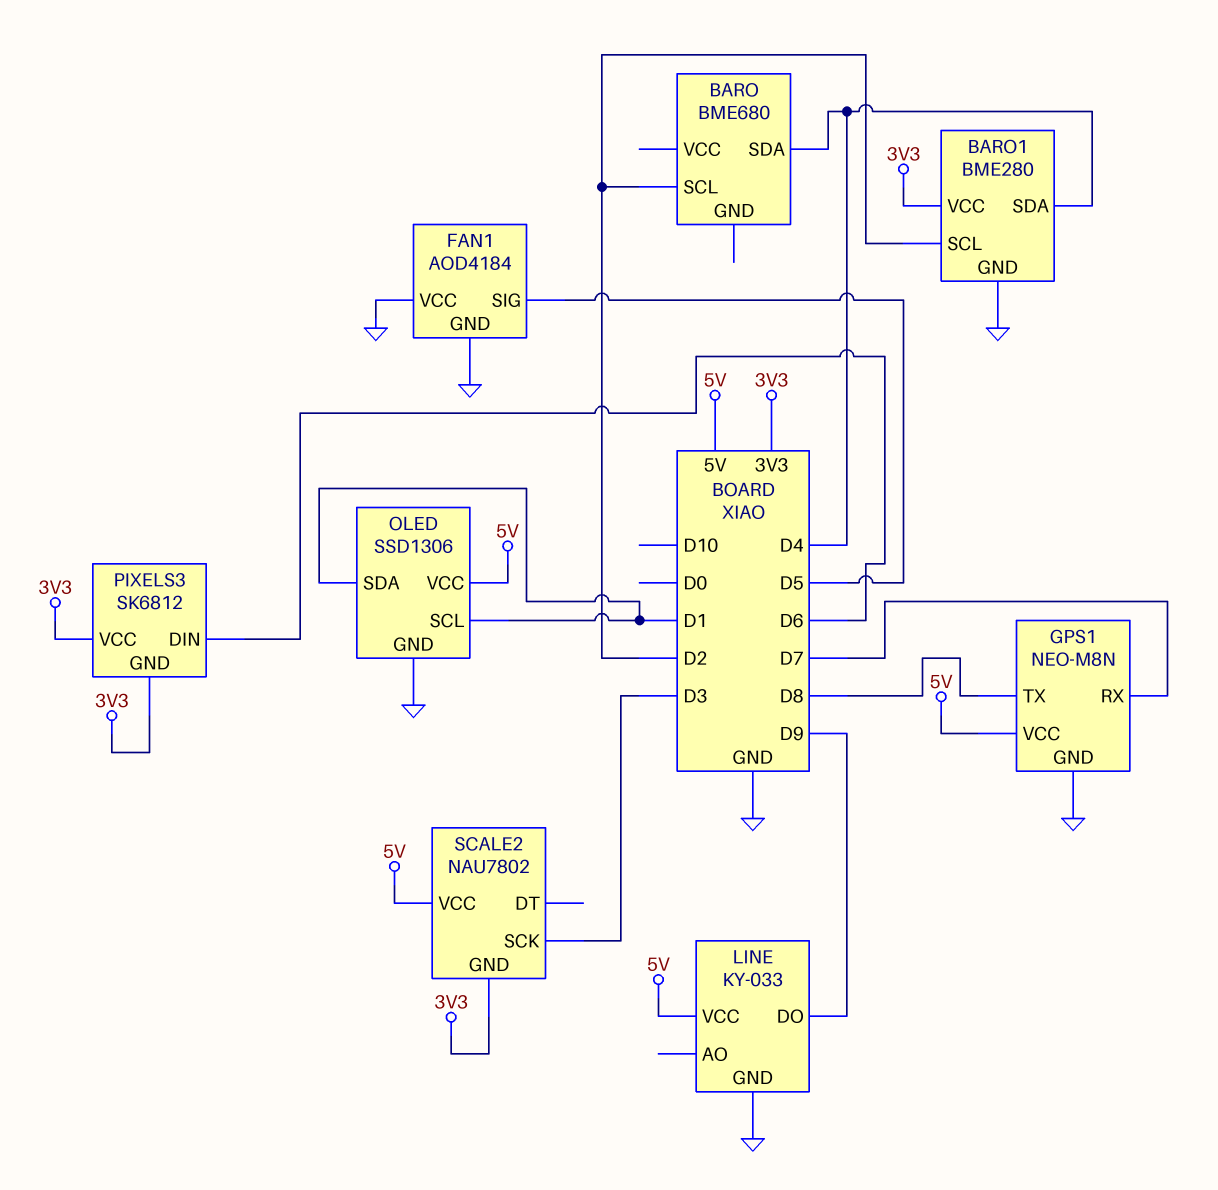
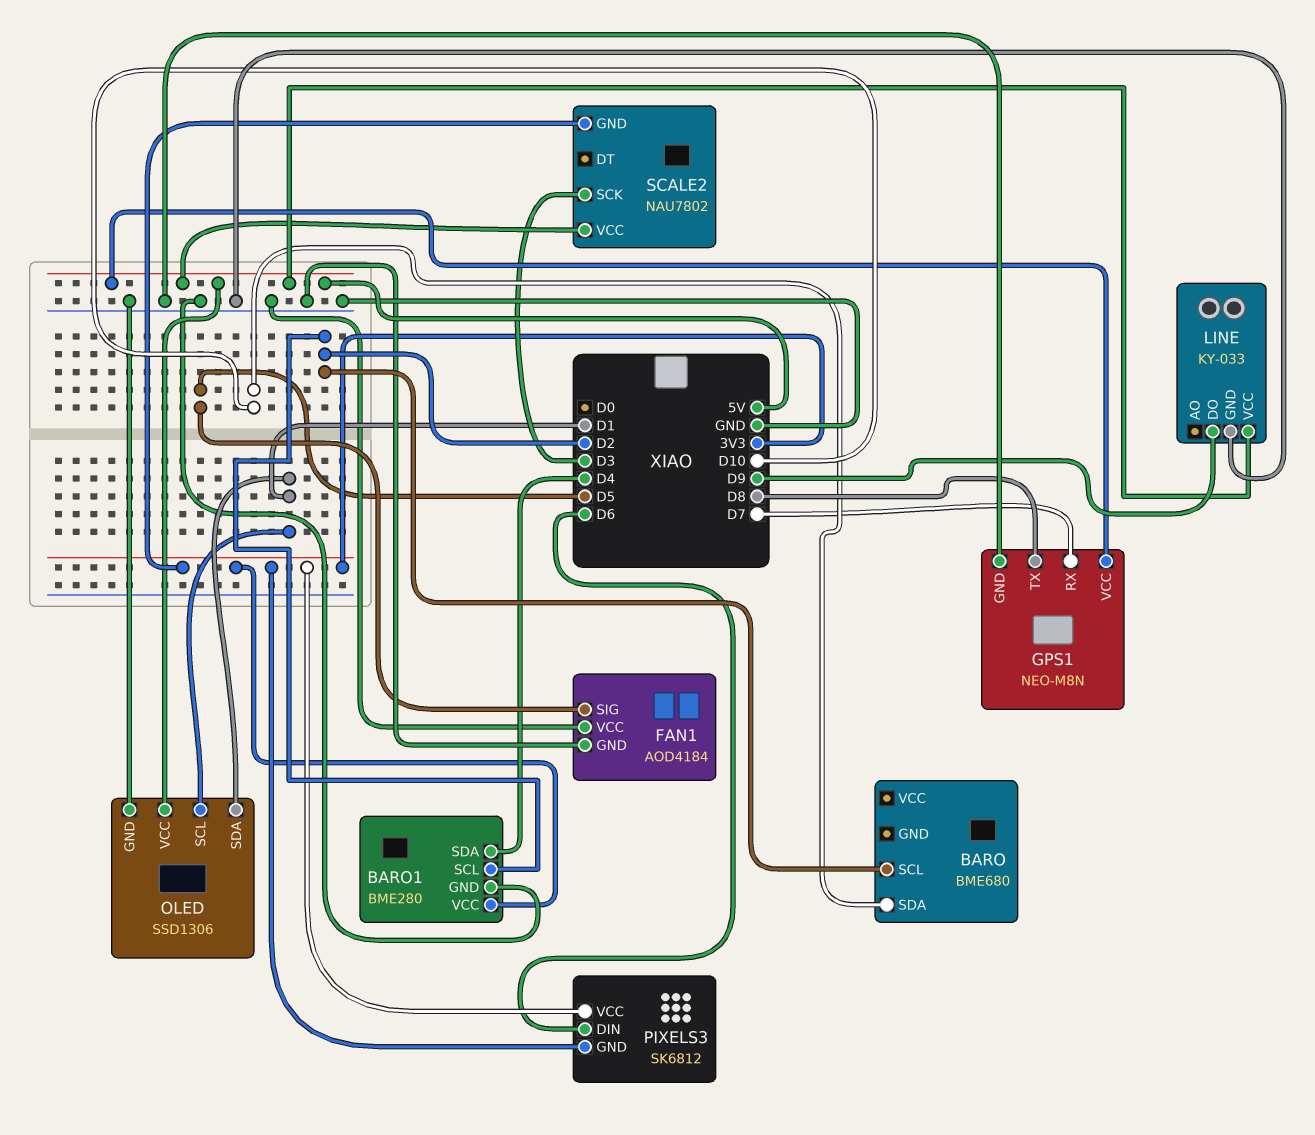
BARO pin SDA: D4 -> D10

